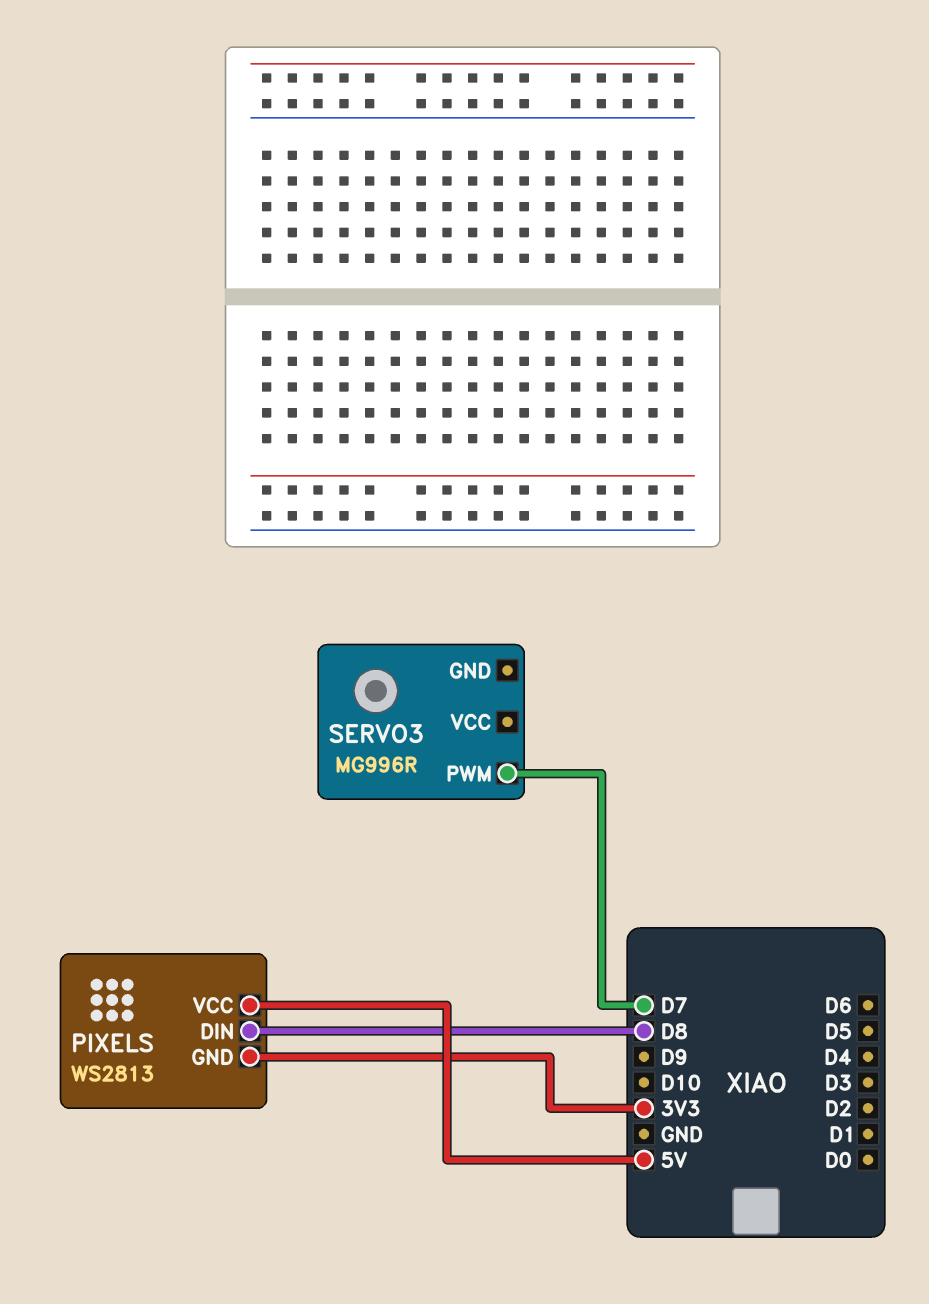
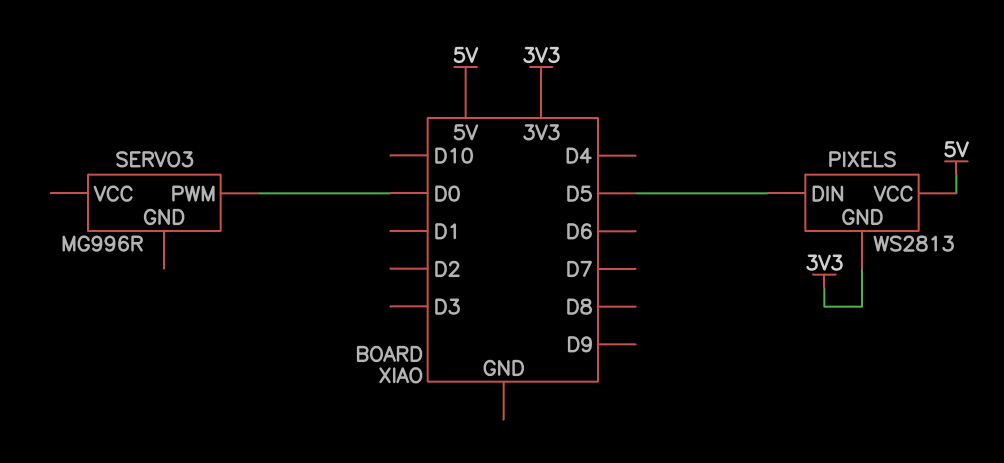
PIXELS pin DIN: D8 -> D5
SERVO3 pin PWM: D7 -> D0

